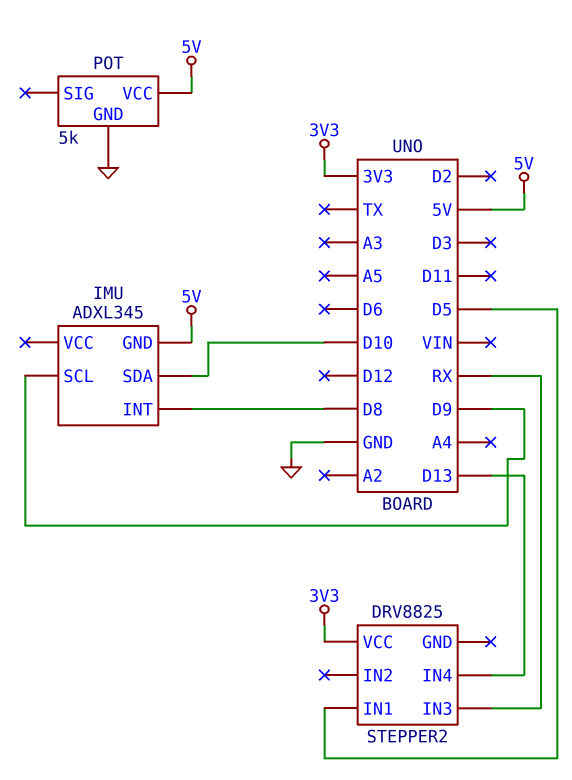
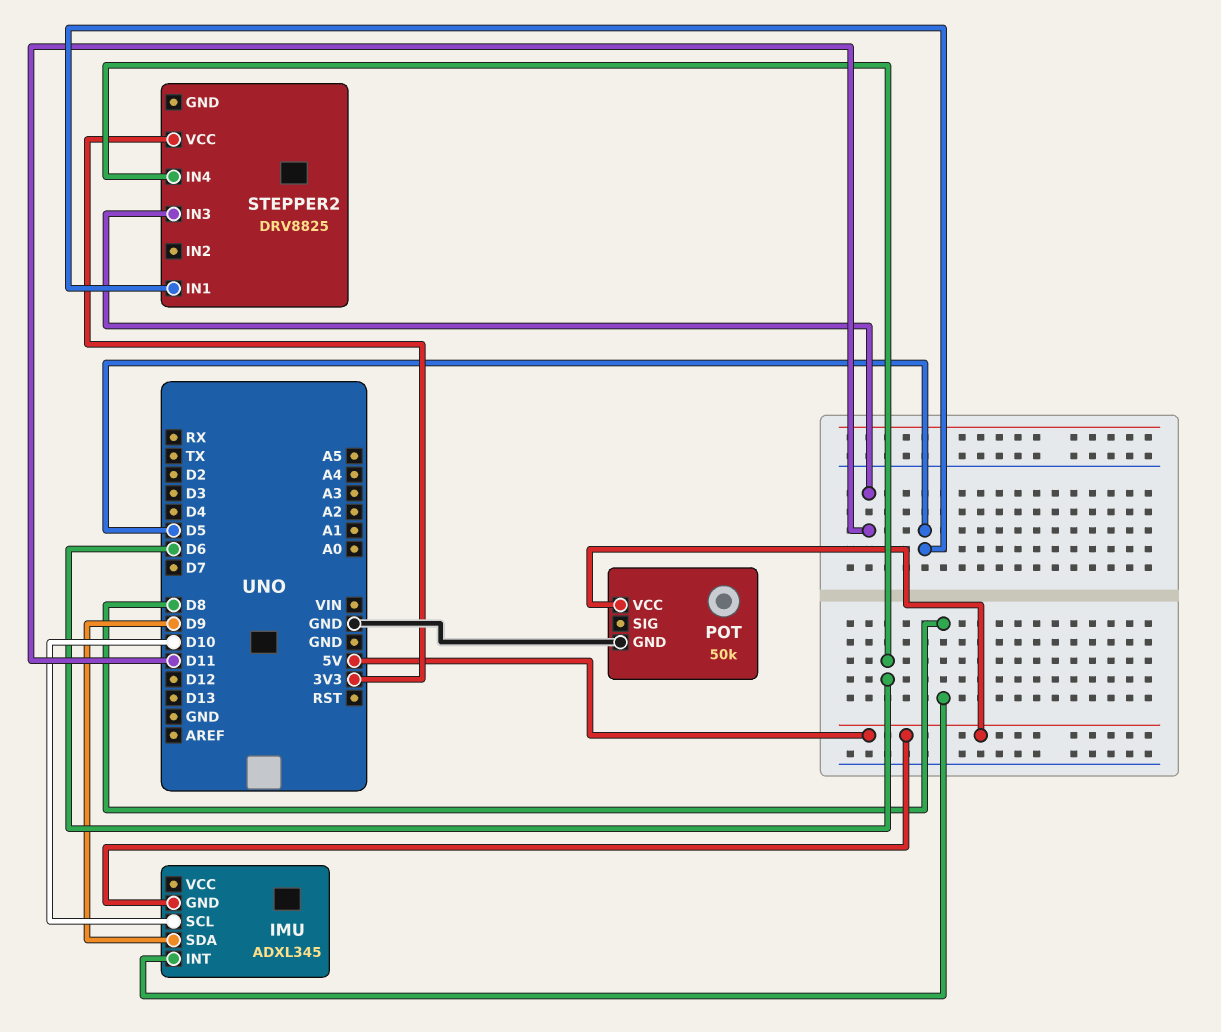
IMU pin SCL: D9 -> D10
IMU pin SDA: D10 -> D9
POT: 5k -> 50k
STEPPER2 pin IN3: RX -> D11
STEPPER2 pin IN4: D13 -> D6

